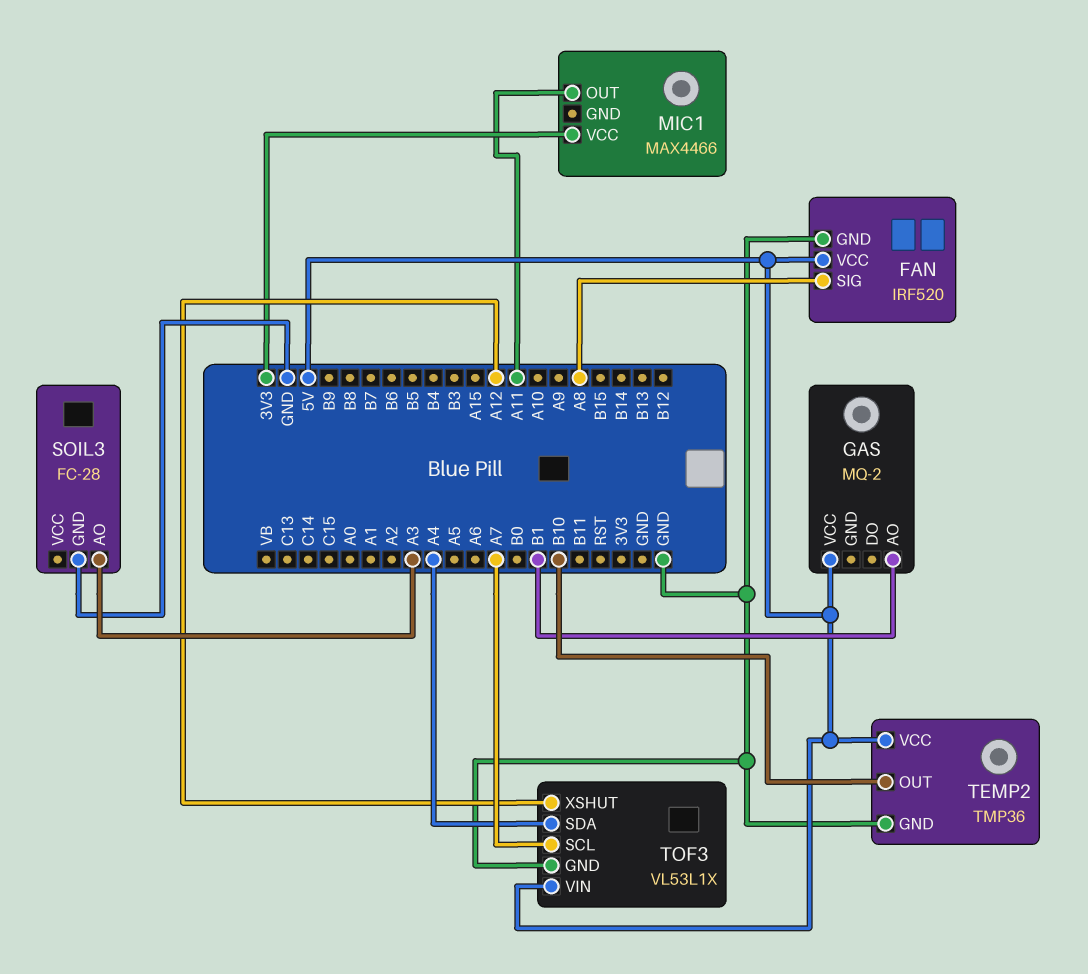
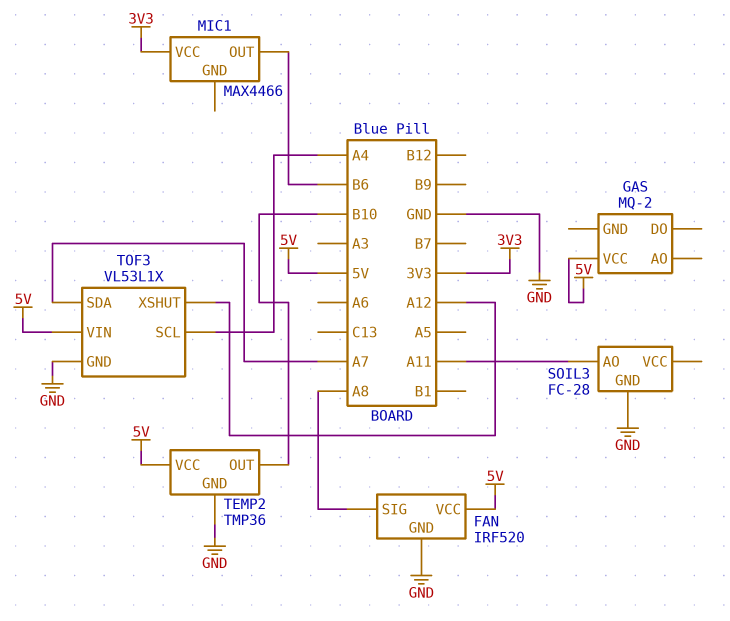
GAS pin AO: B1 -> none
MIC1 pin OUT: A11 -> B6
SOIL3 pin AO: A3 -> A11
TOF3 pin SCL: A7 -> A4
TOF3 pin SDA: A4 -> A7

